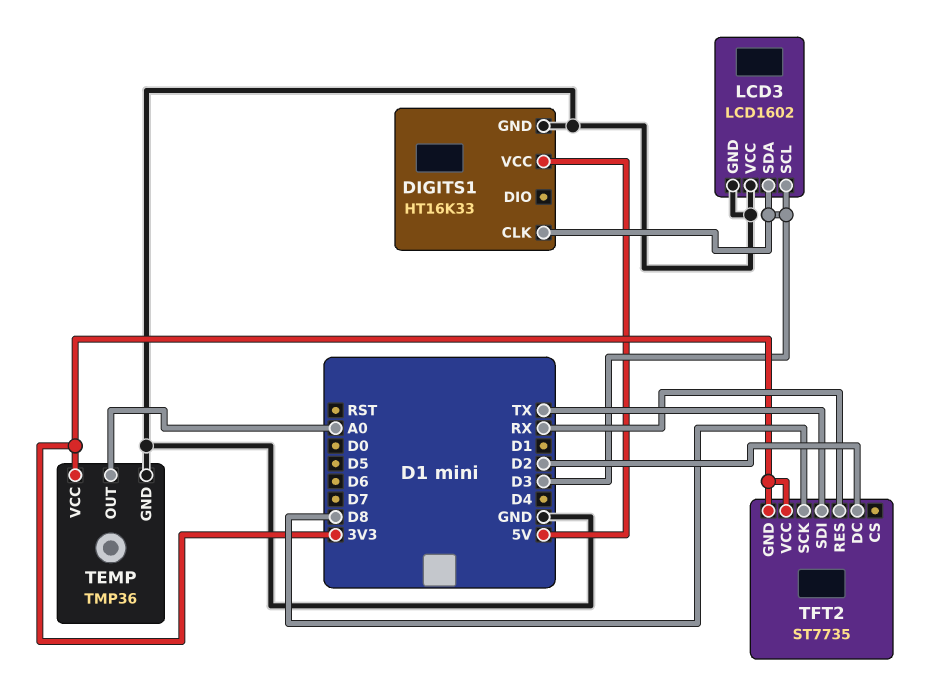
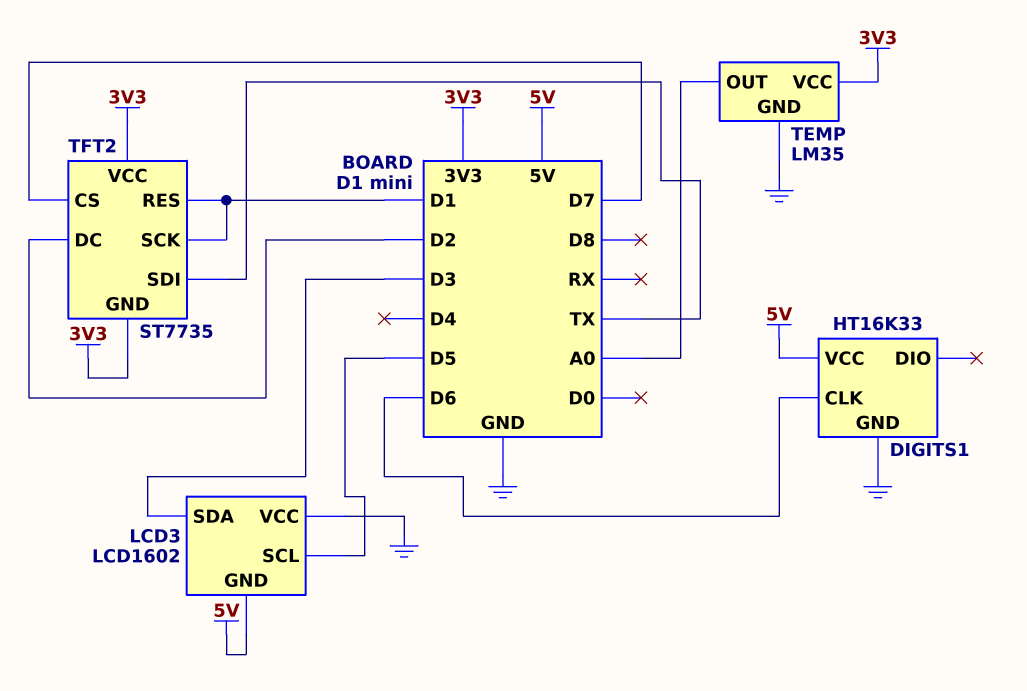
DIGITS1 pin CLK: D3 -> D6
LCD3 pin GND: GND -> 5V
LCD3 pin SCL: D3 -> D5
TEMP: TMP36 -> LM35
TFT2 pin CS: none -> D7
TFT2 pin RES: RX -> D1
TFT2 pin SCK: D8 -> D1

